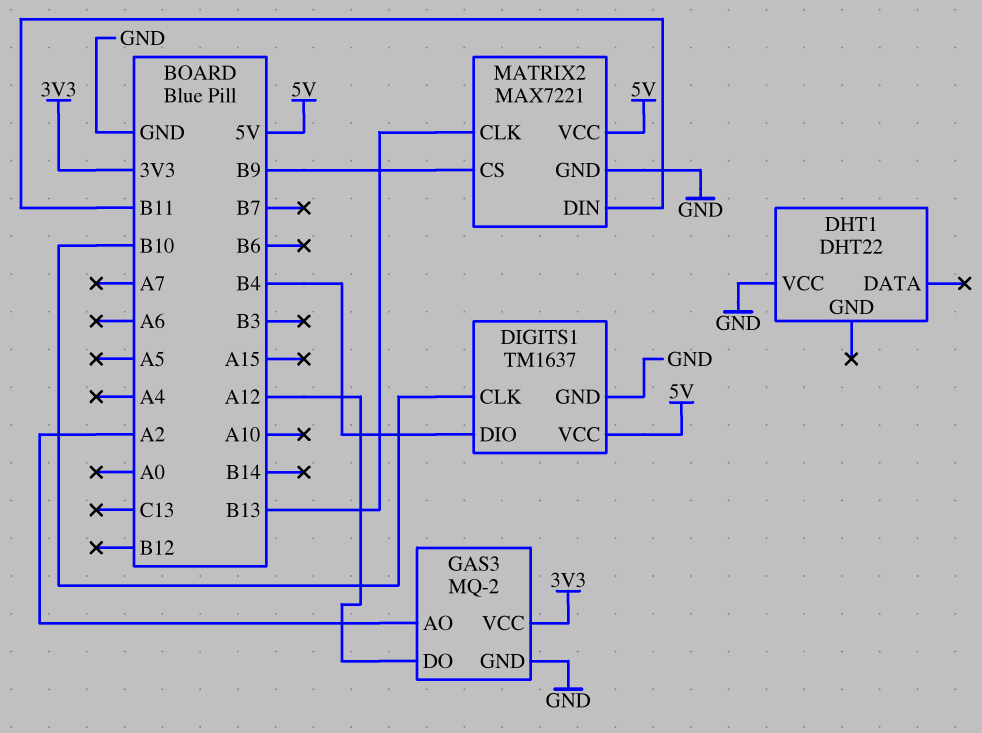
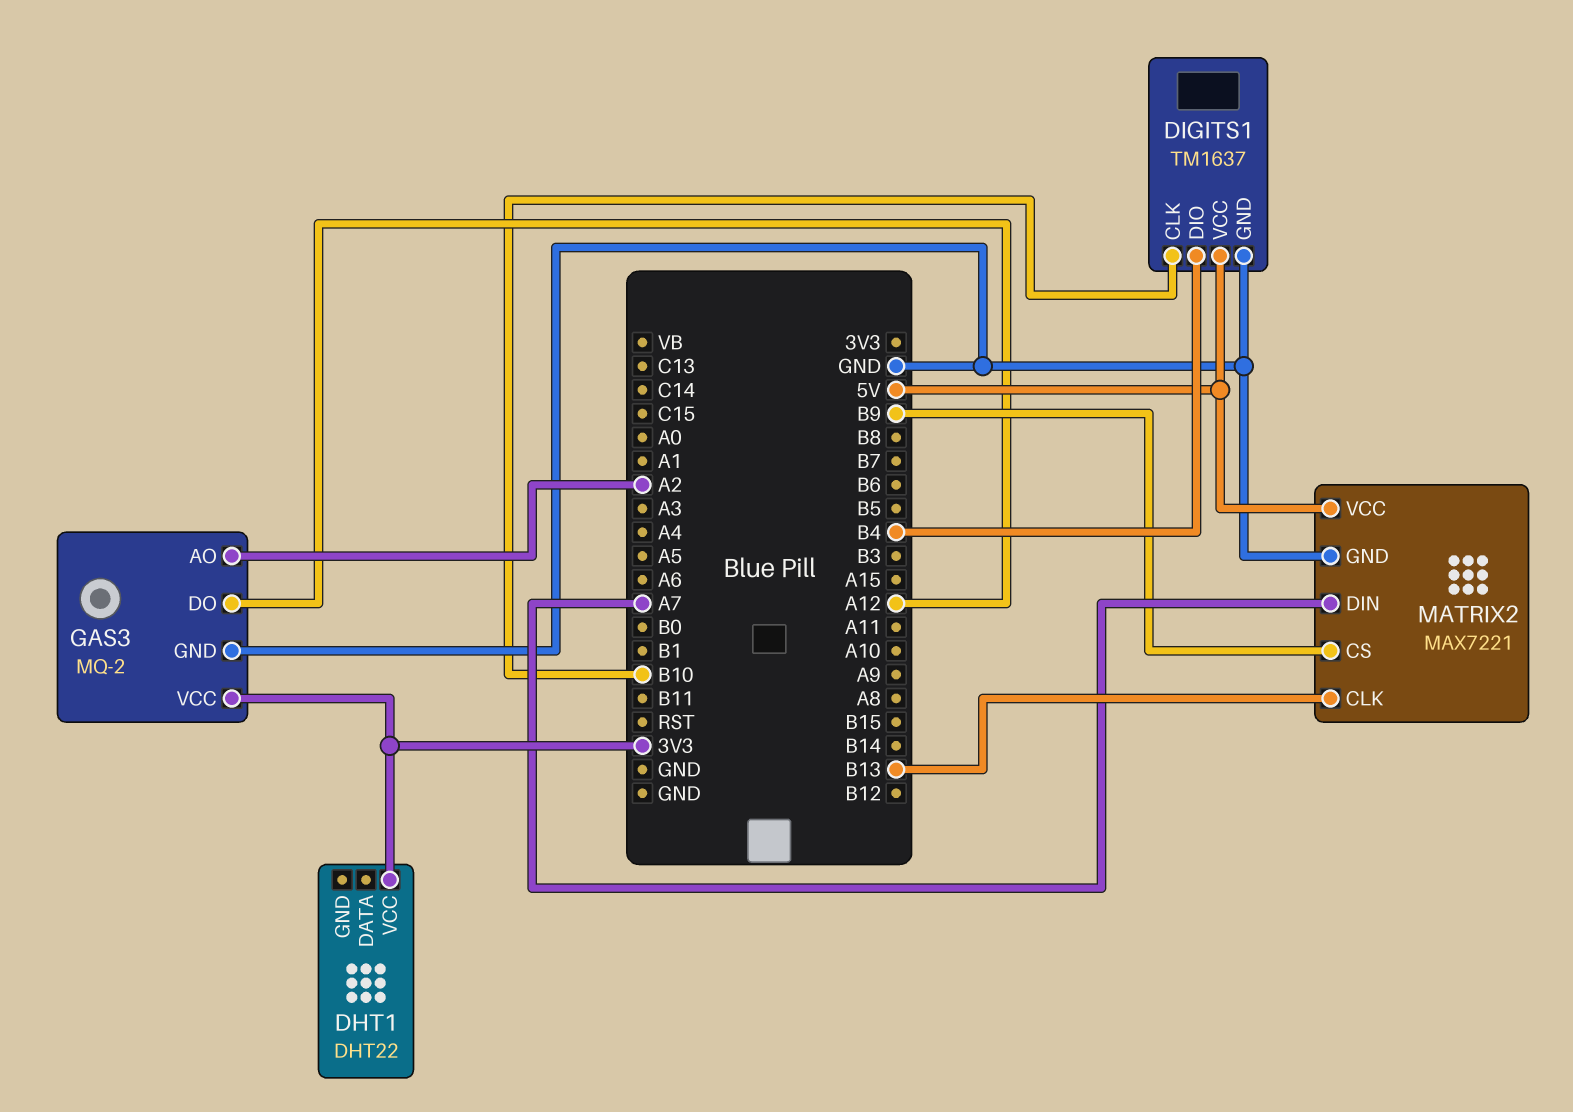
DHT1 pin VCC: GND -> 3V3
MATRIX2 pin DIN: B11 -> A7

